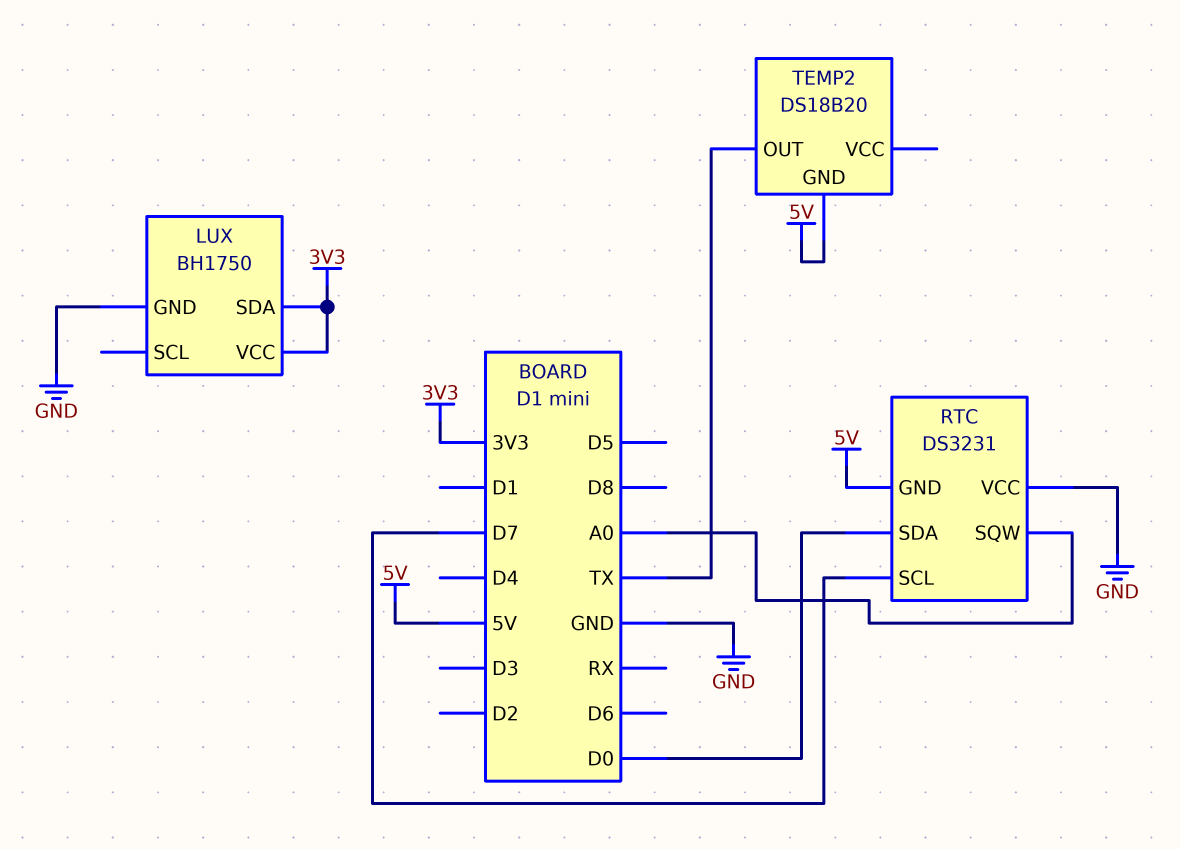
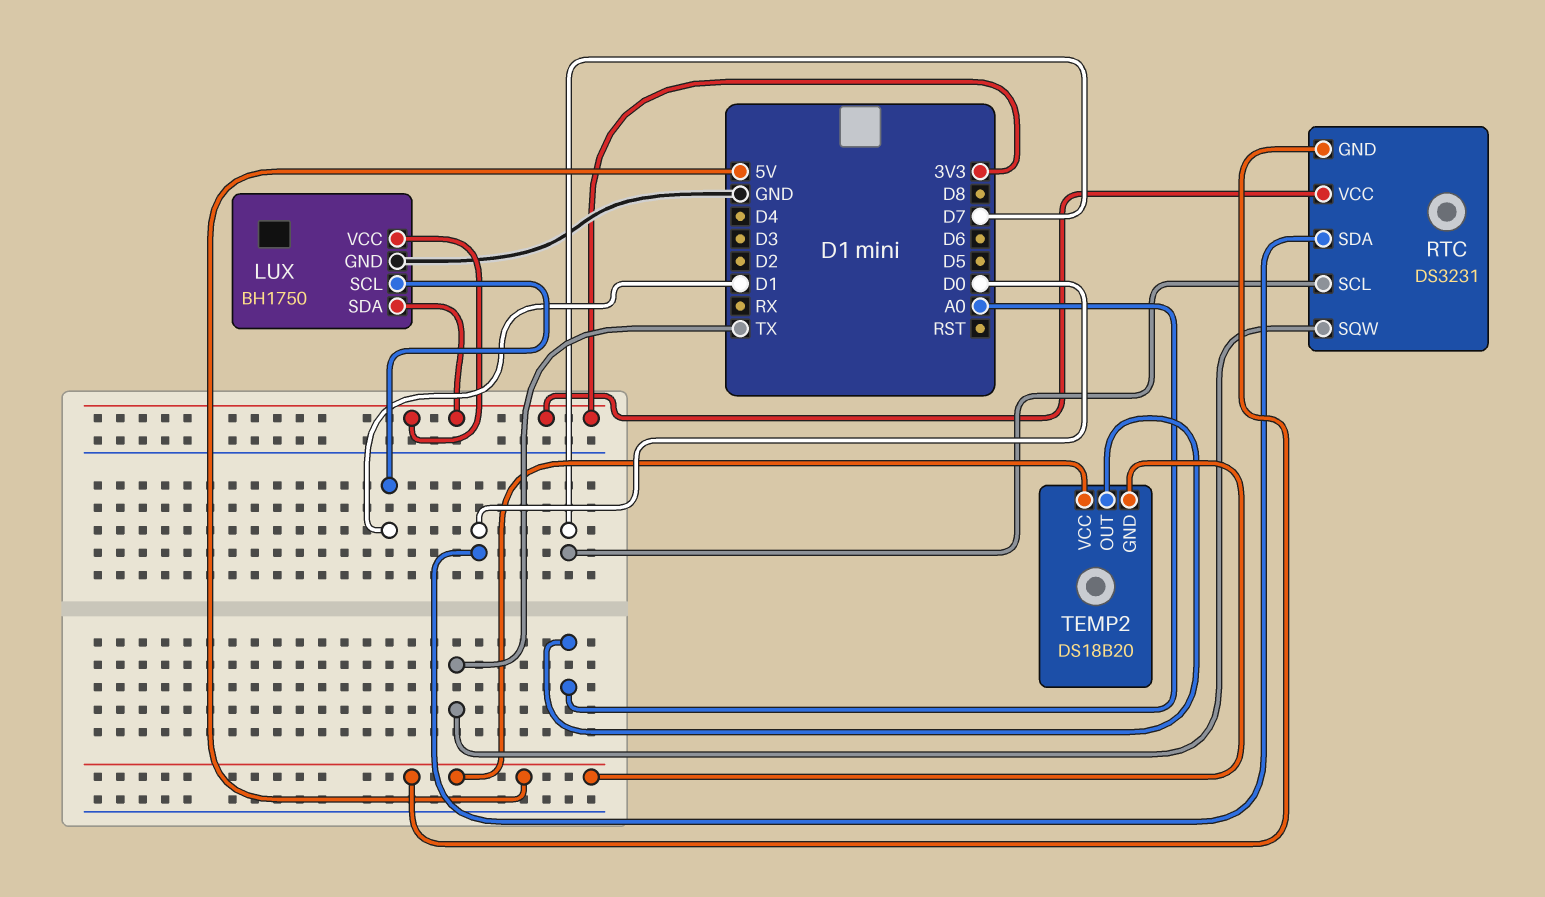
LUX pin SCL: none -> D1
RTC pin SQW: A0 -> TX
RTC pin VCC: GND -> 3V3
TEMP2 pin OUT: TX -> A0
TEMP2 pin VCC: none -> 5V

